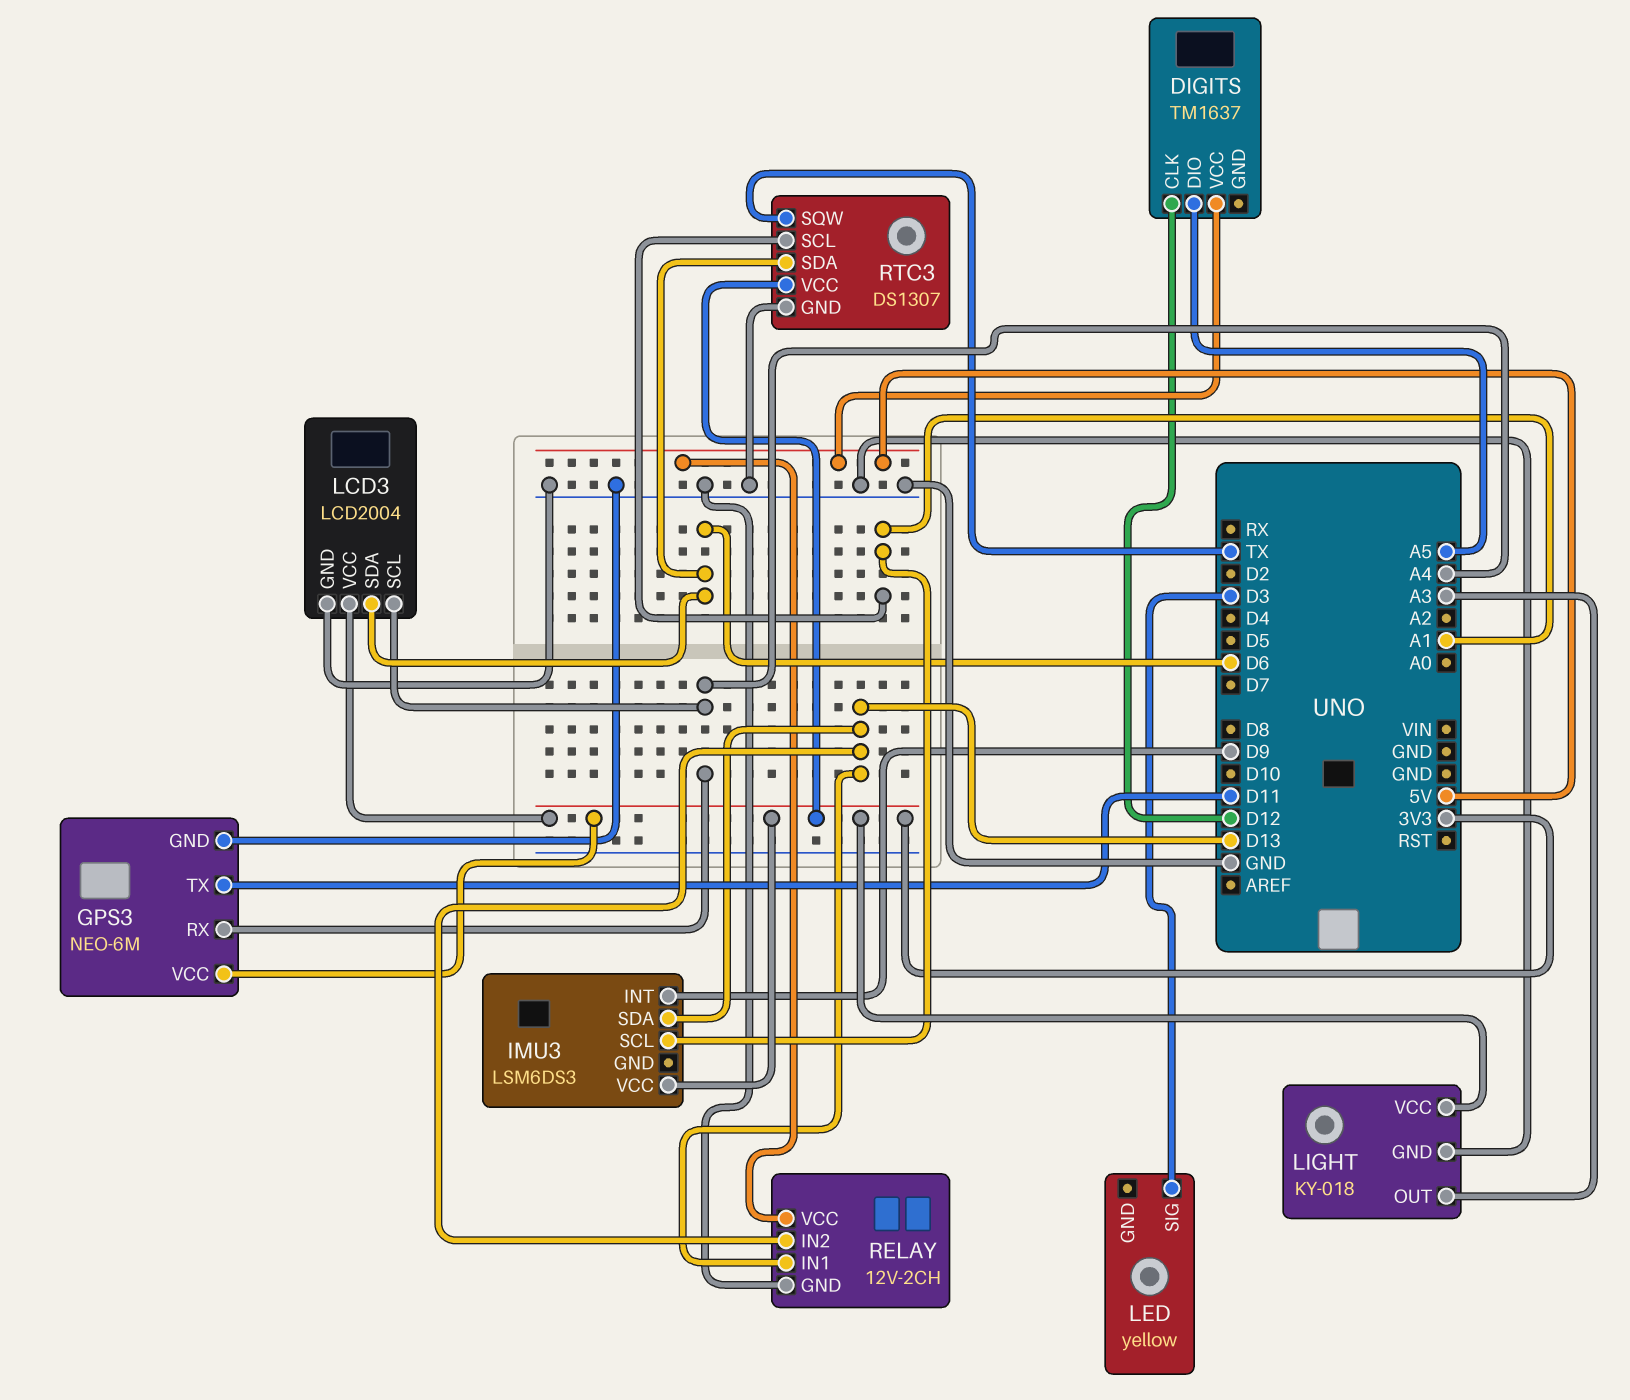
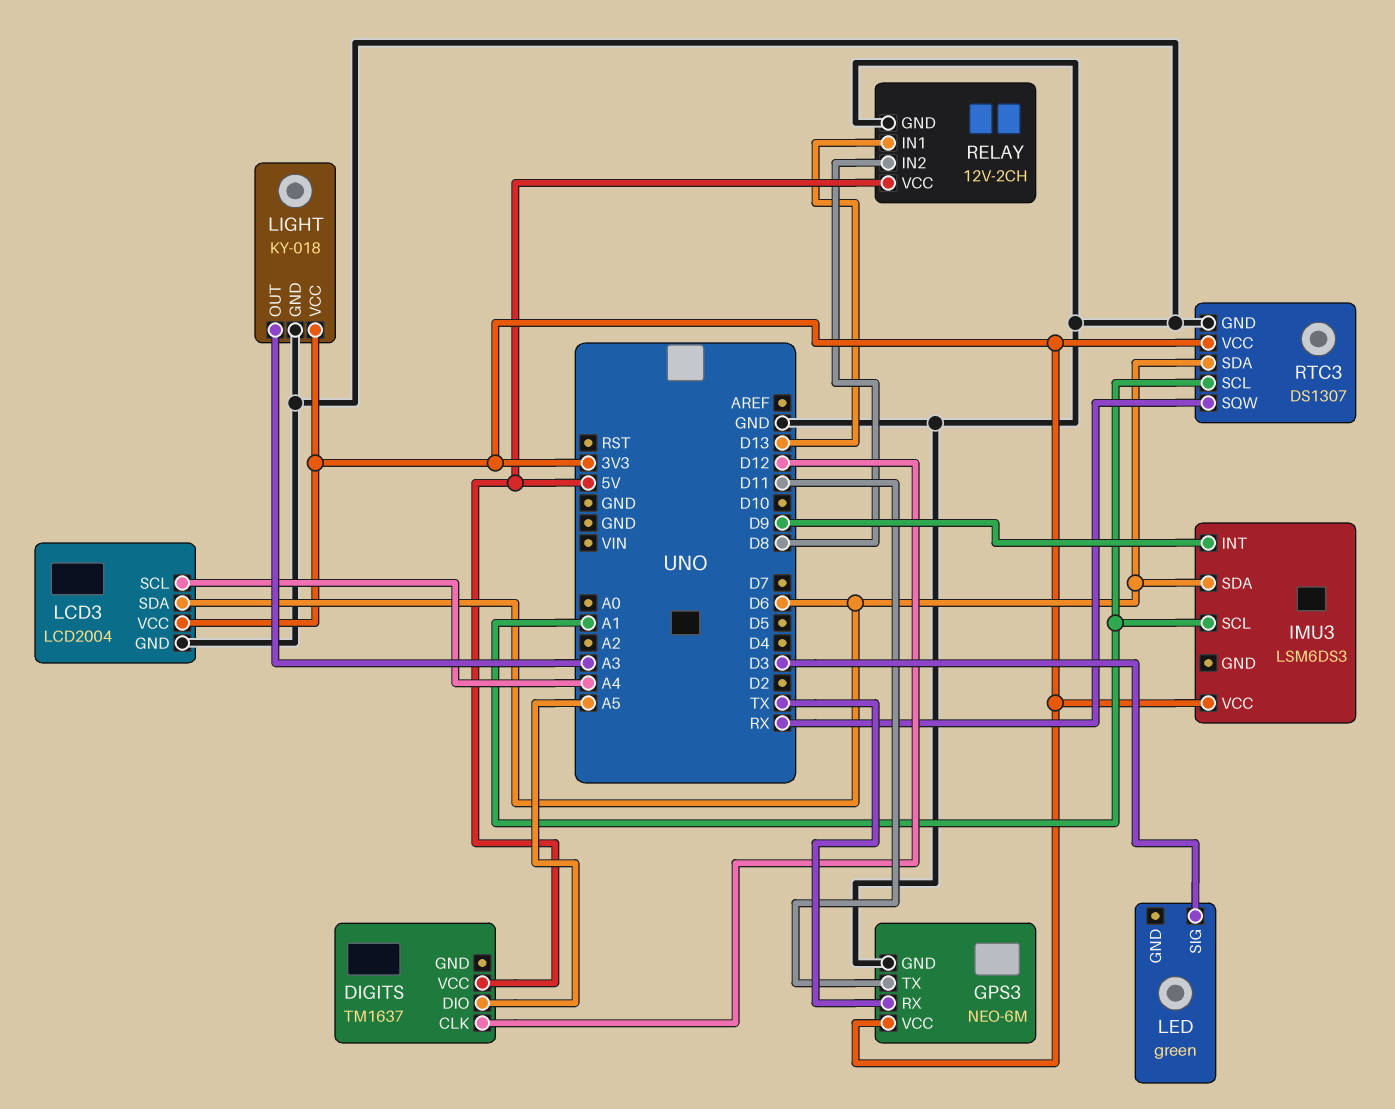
GPS3 pin RX: A4 -> TX
IMU3 pin SDA: D13 -> D6
LED: yellow -> green
RELAY pin IN2: D13 -> D8
RTC3 pin SQW: TX -> RX

